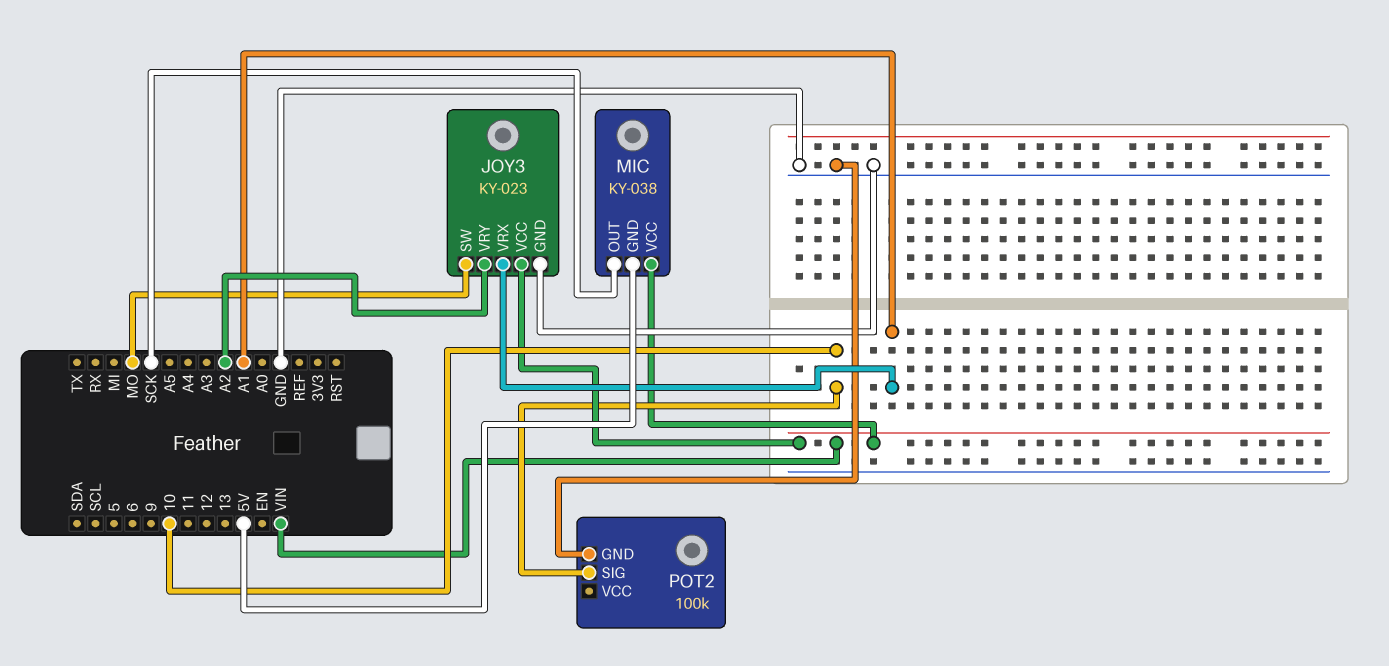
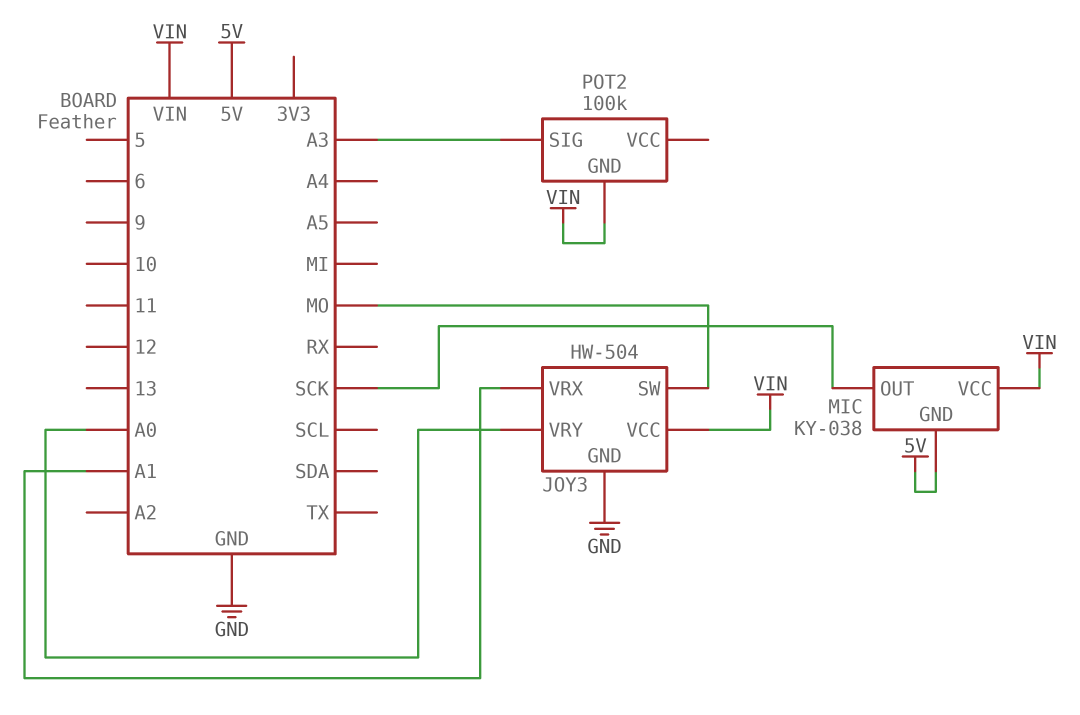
JOY3: KY-023 -> HW-504
JOY3 pin VRY: A2 -> A0
POT2 pin GND: GND -> VIN
POT2 pin SIG: 10 -> A3

